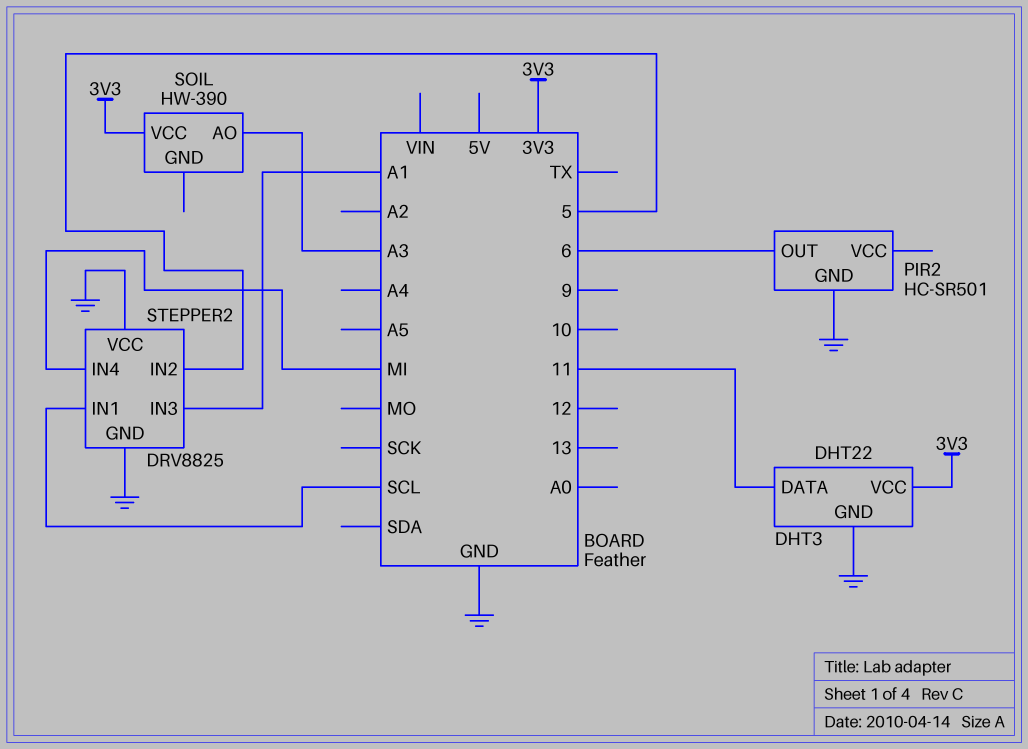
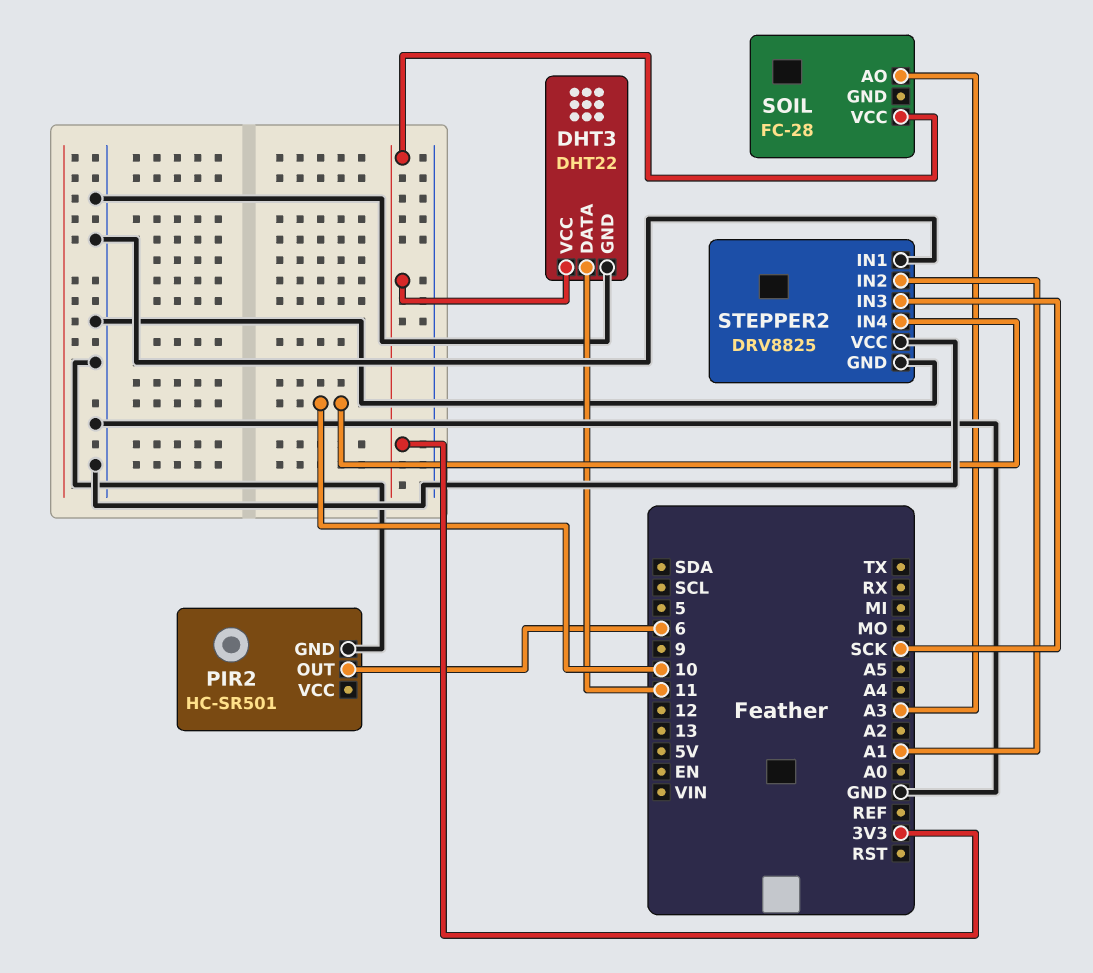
SOIL: HW-390 -> FC-28
STEPPER2 pin IN1: SCL -> GND
STEPPER2 pin IN2: 5 -> A1
STEPPER2 pin IN3: A1 -> SCK
STEPPER2 pin IN4: MI -> 10

